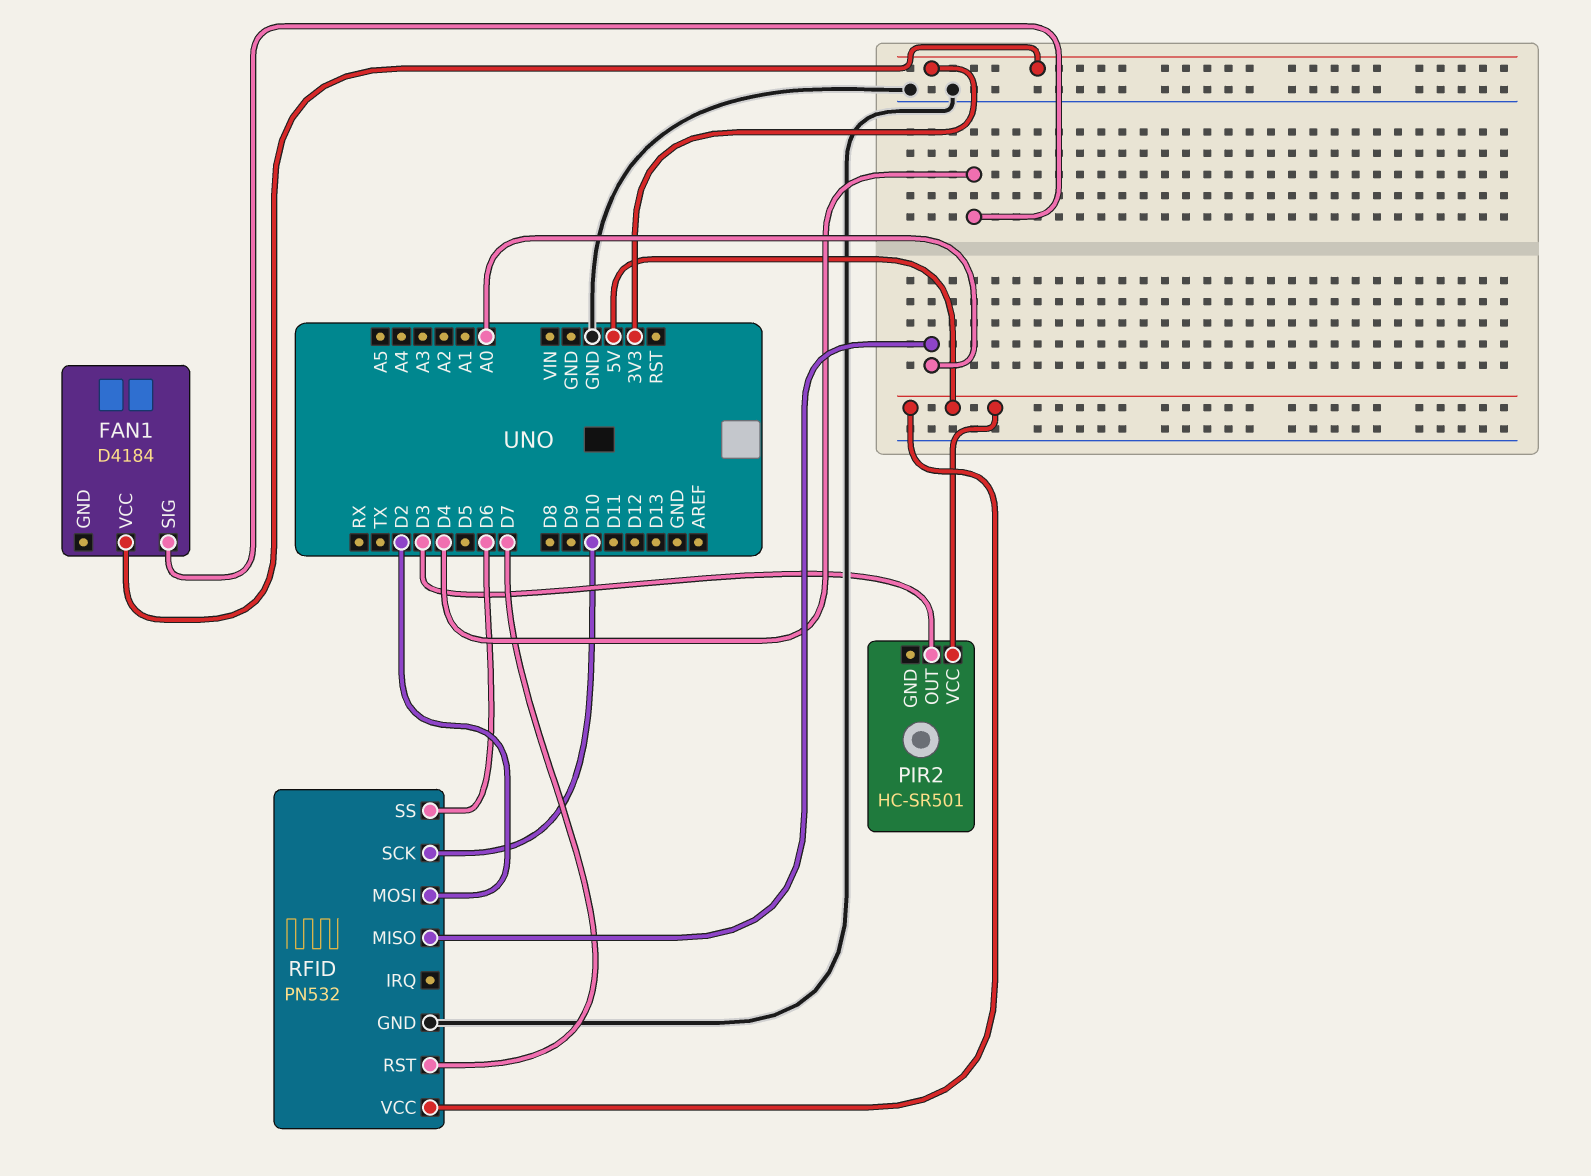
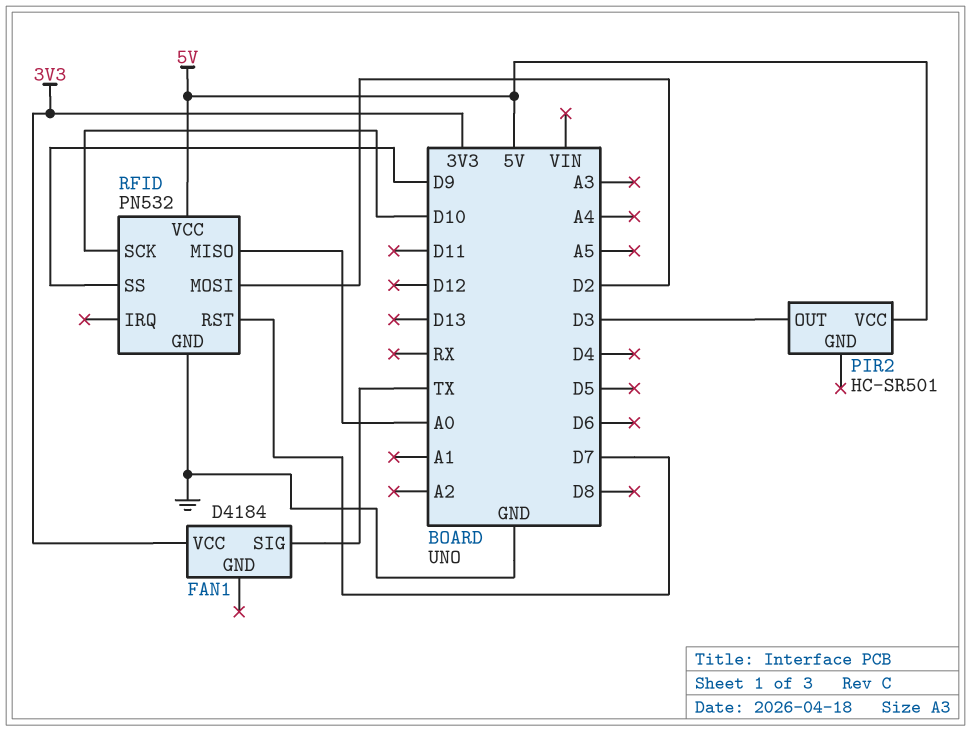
FAN1 pin SIG: D4 -> TX
RFID pin SS: D6 -> D9

